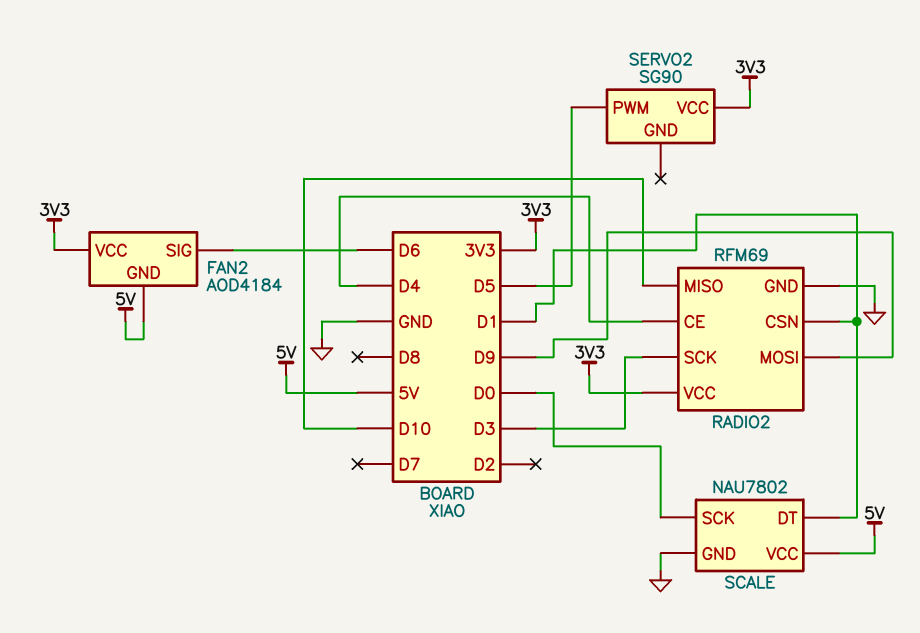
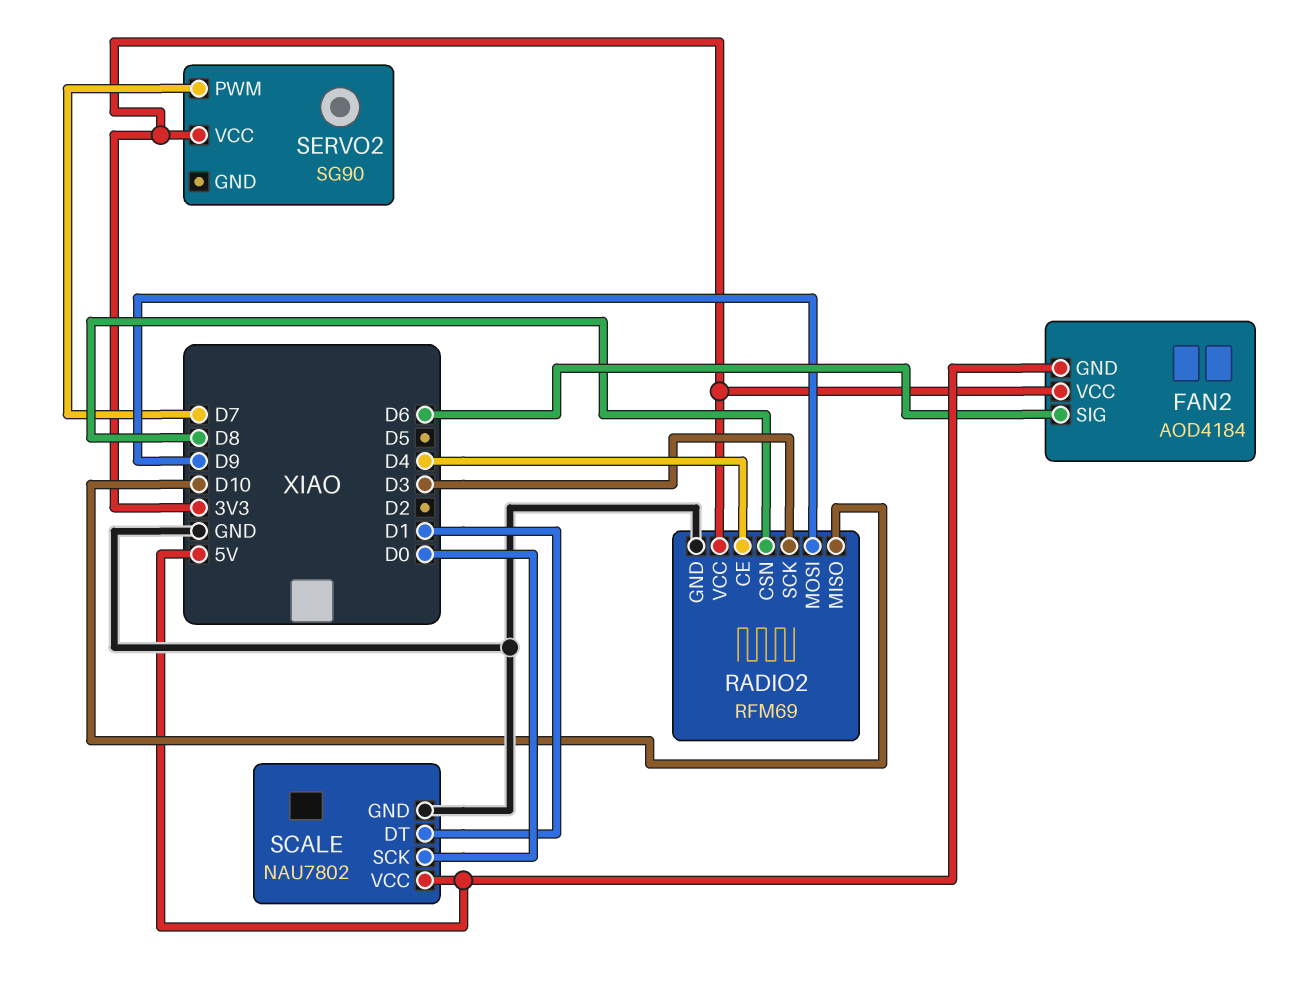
RADIO2 pin CSN: D1 -> D8
SERVO2 pin PWM: D5 -> D7

